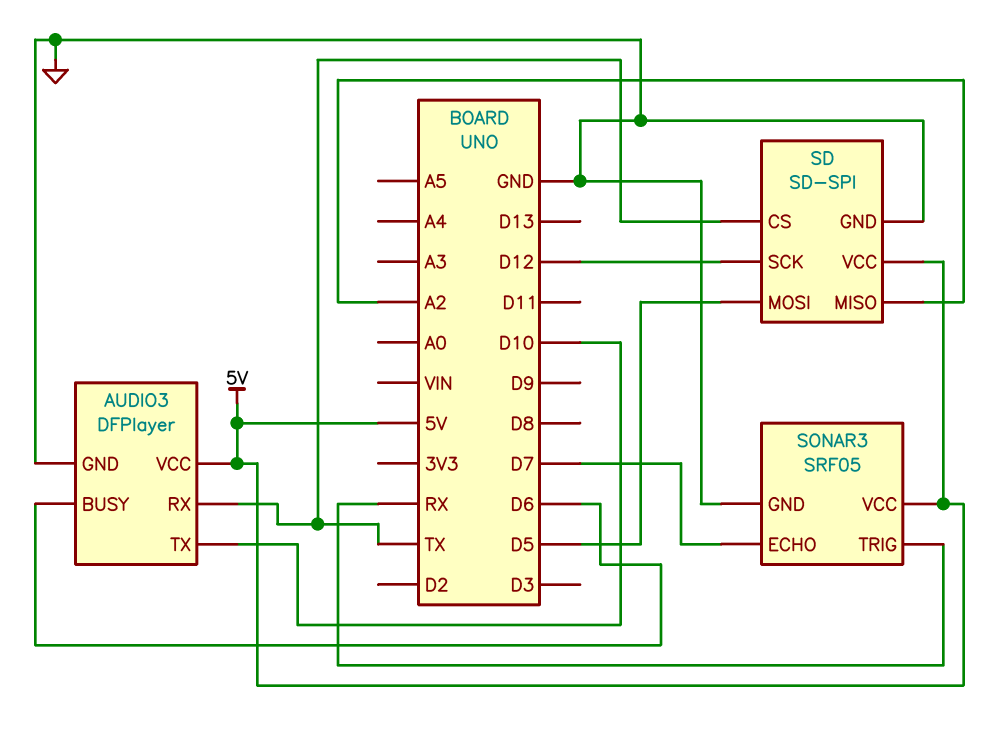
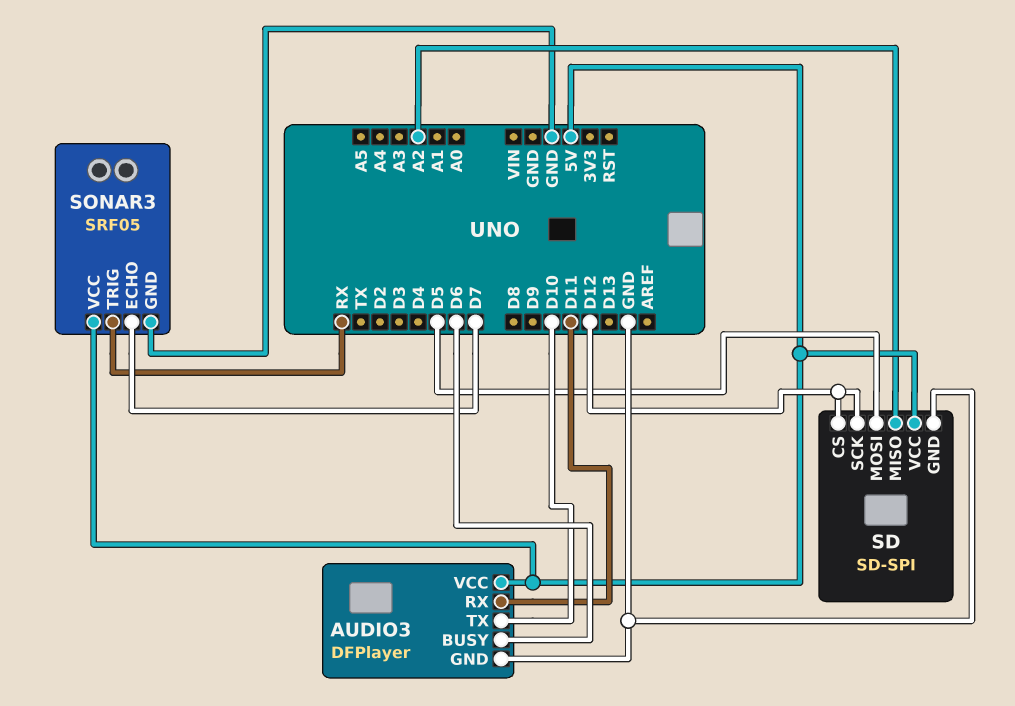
AUDIO3 pin RX: TX -> D11
SD pin CS: TX -> D12

